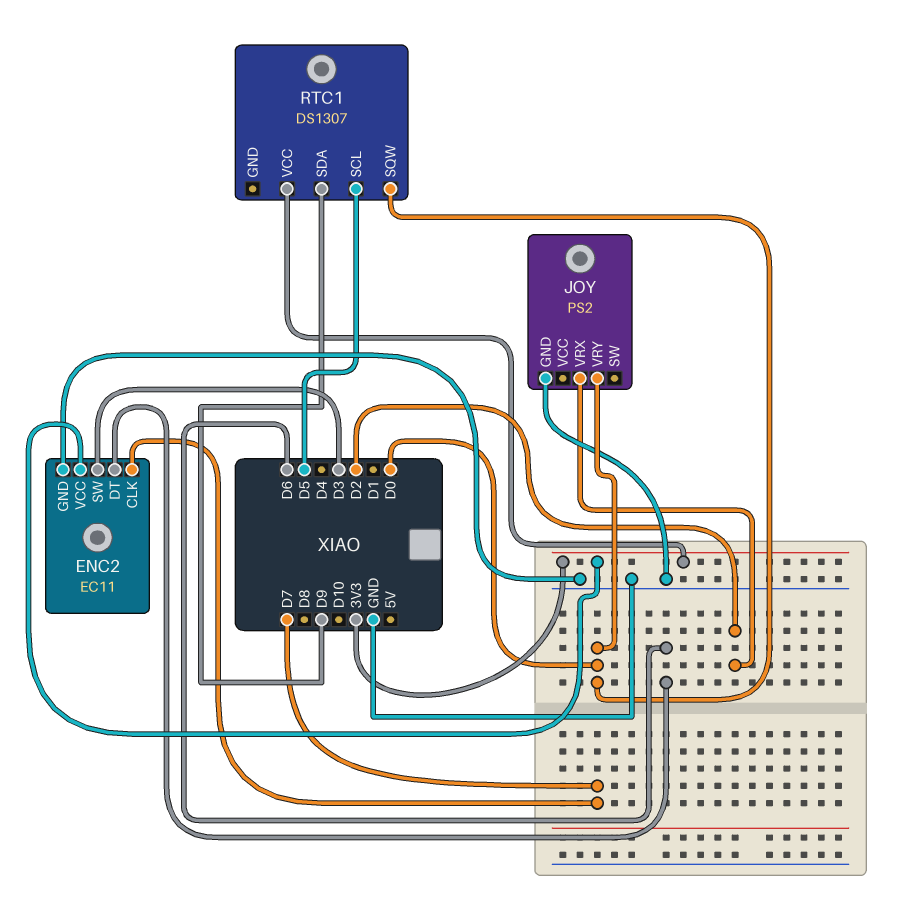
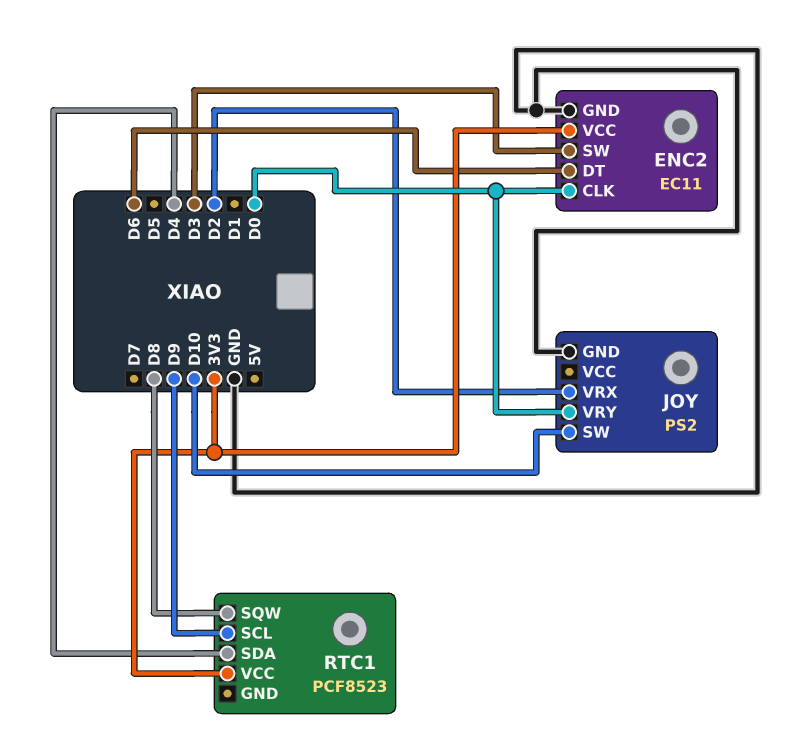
ENC2 pin CLK: D7 -> D0
JOY pin SW: none -> D10
RTC1: DS1307 -> PCF8523
RTC1 pin SCL: D5 -> D9
RTC1 pin SDA: D9 -> D4
RTC1 pin SQW: D0 -> D8

